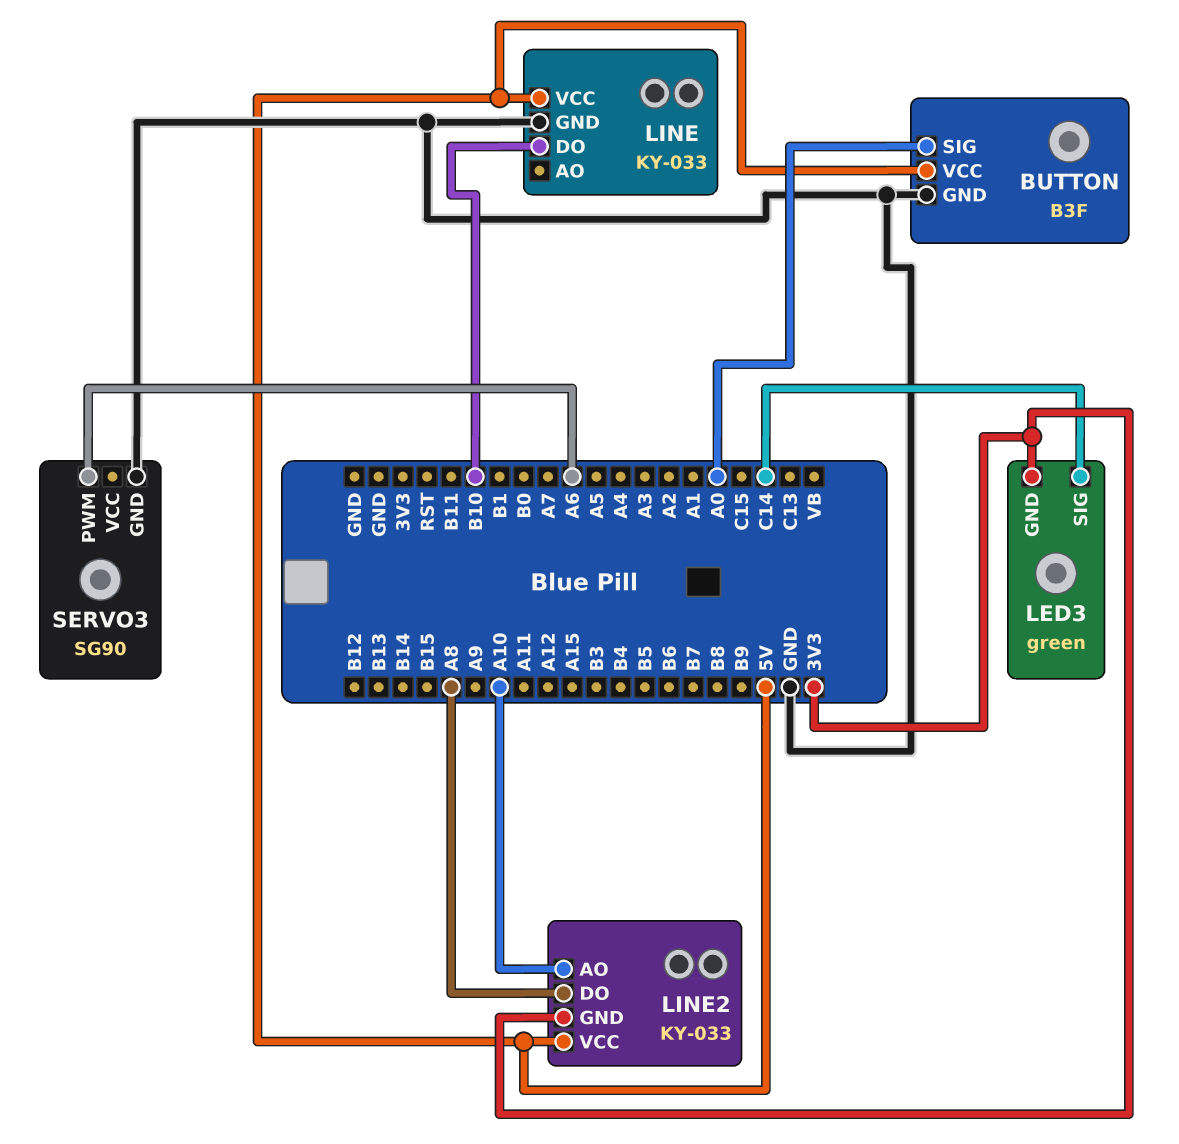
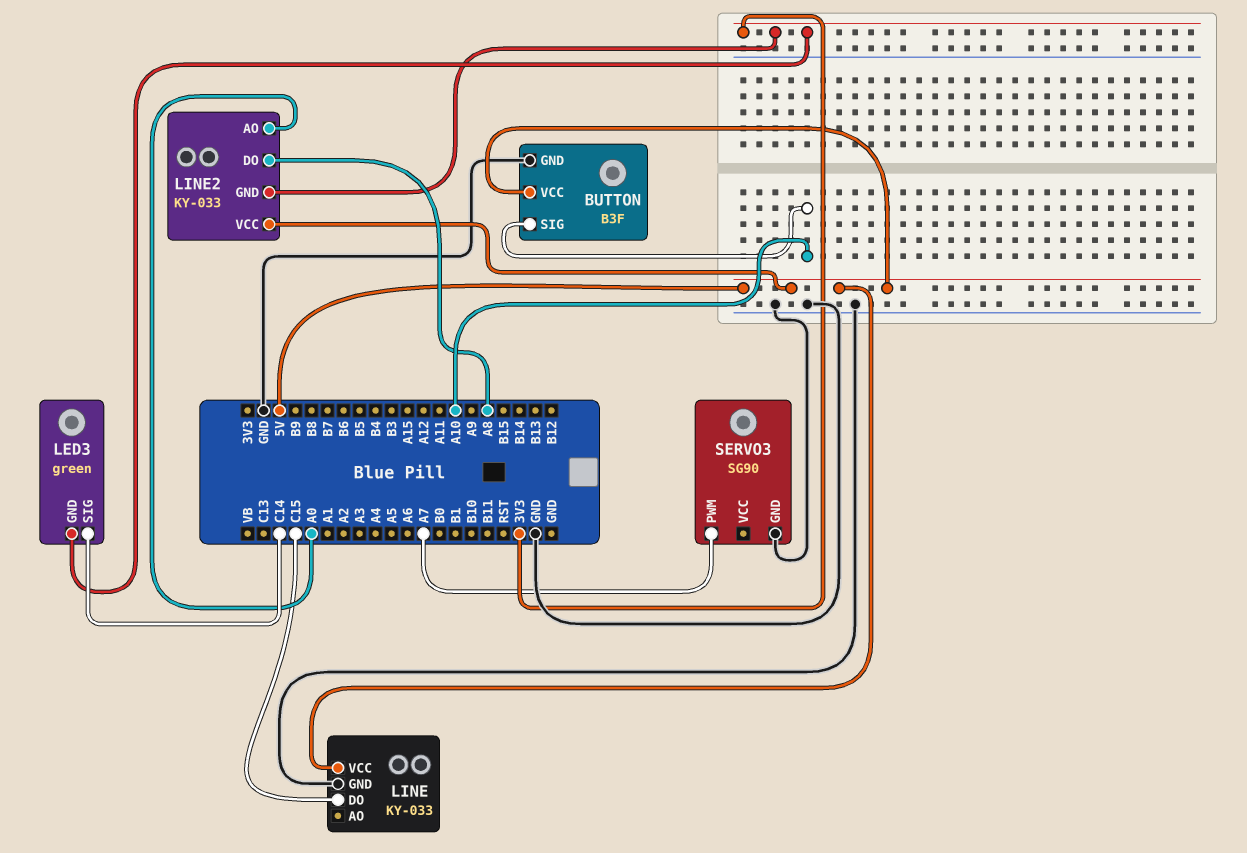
BUTTON pin SIG: A0 -> A10
LINE pin DO: B10 -> C15
LINE2 pin AO: A10 -> A0
SERVO3 pin PWM: A6 -> A7

